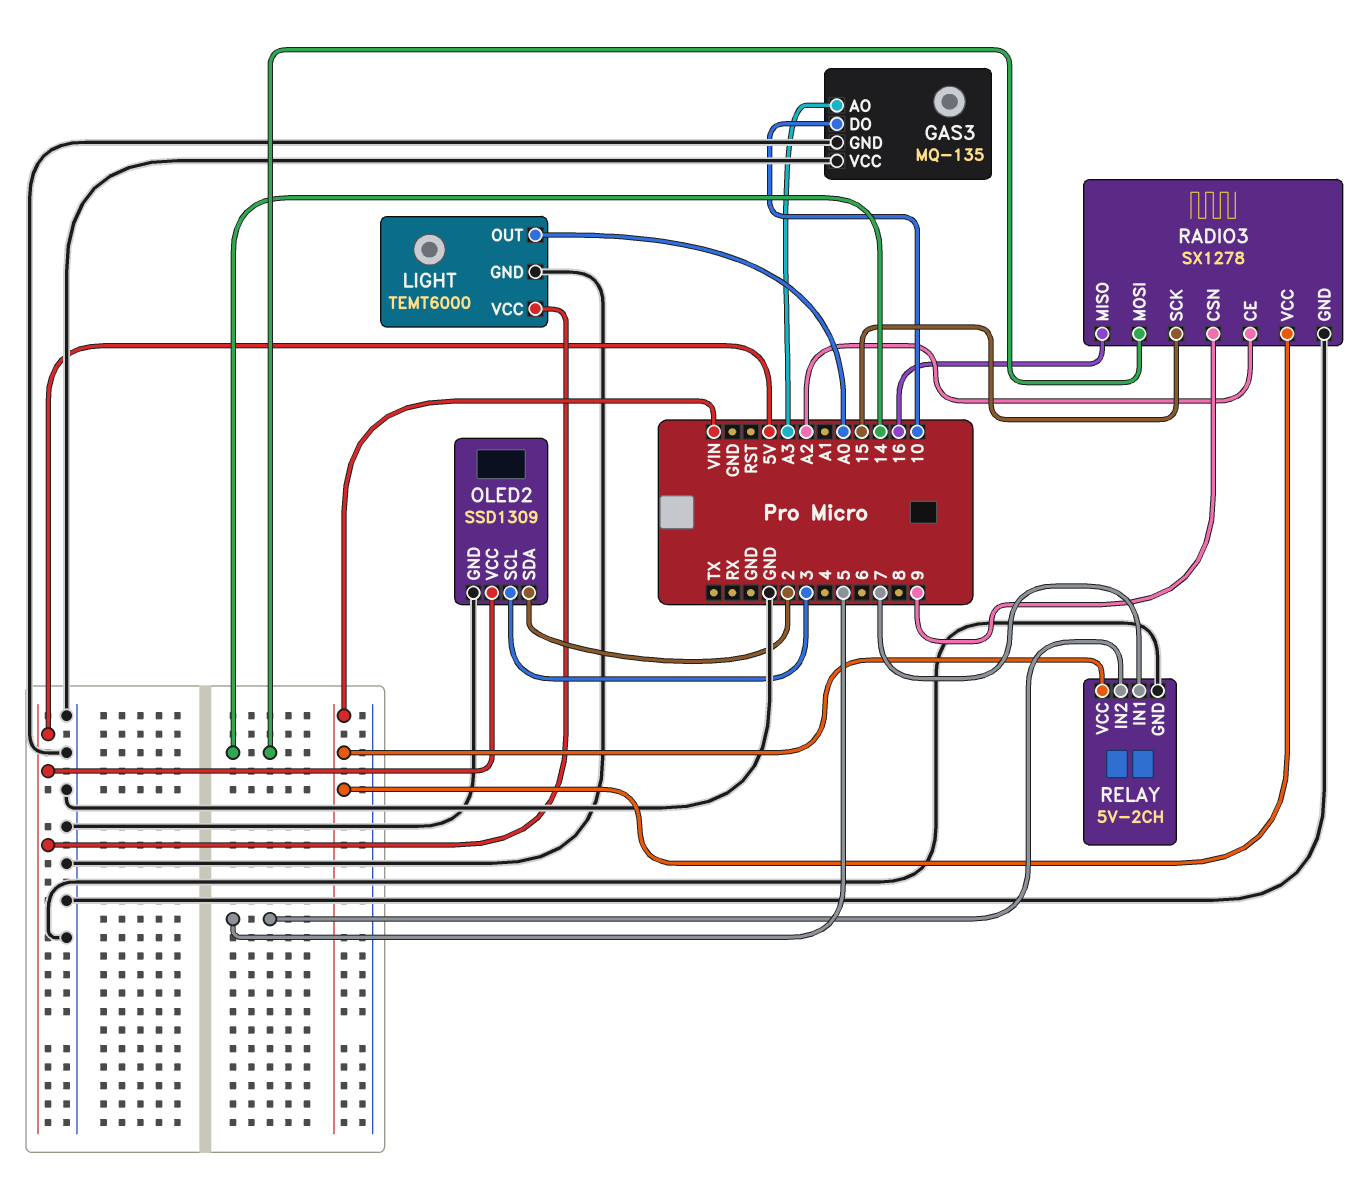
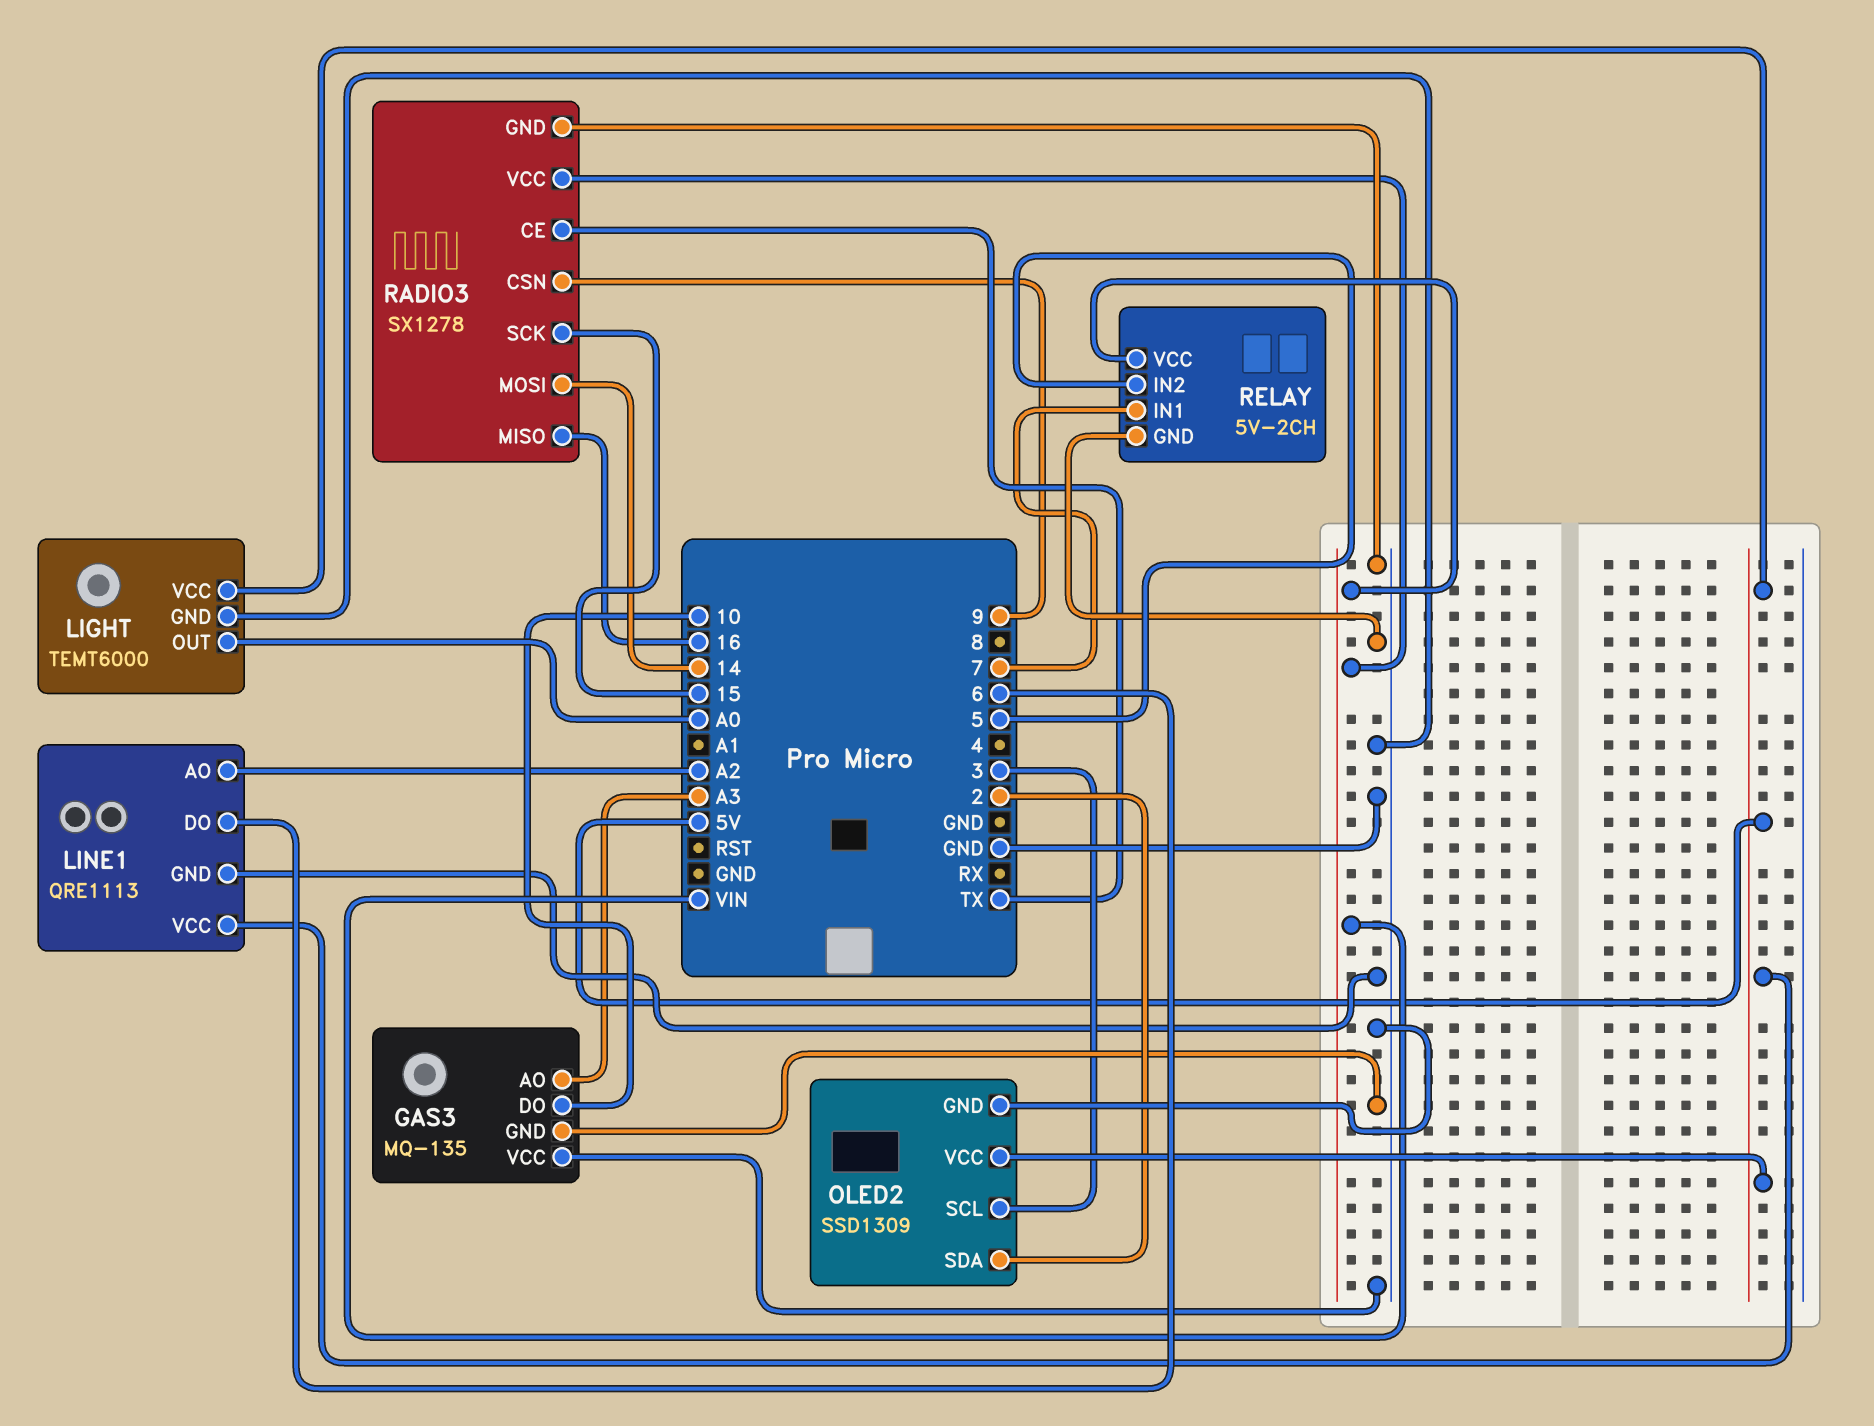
LINE1: none -> QRE1113
LINE1 pin AO: none -> A2
LINE1 pin DO: none -> 6
LINE1 pin GND: none -> GND
LINE1 pin VCC: none -> 5V
RADIO3 pin CE: A2 -> TX

